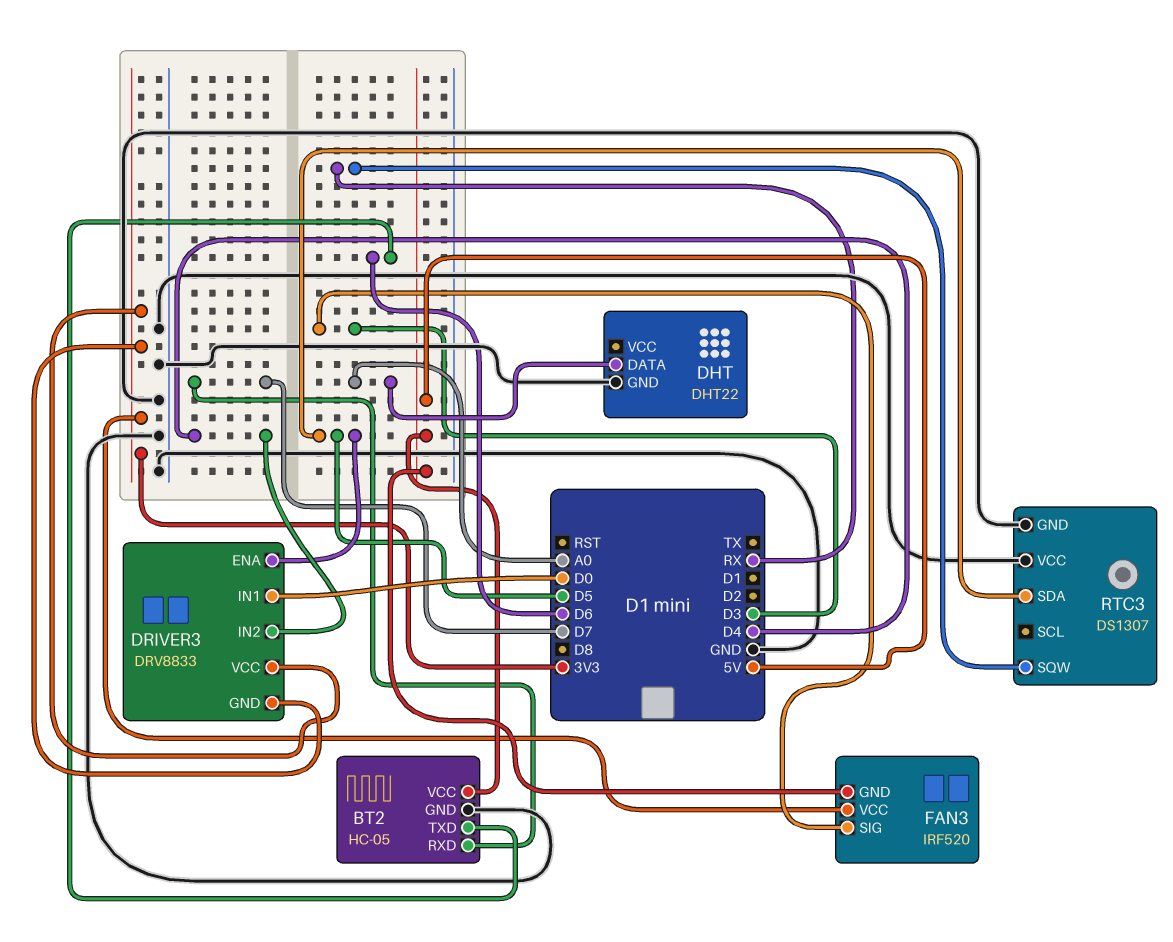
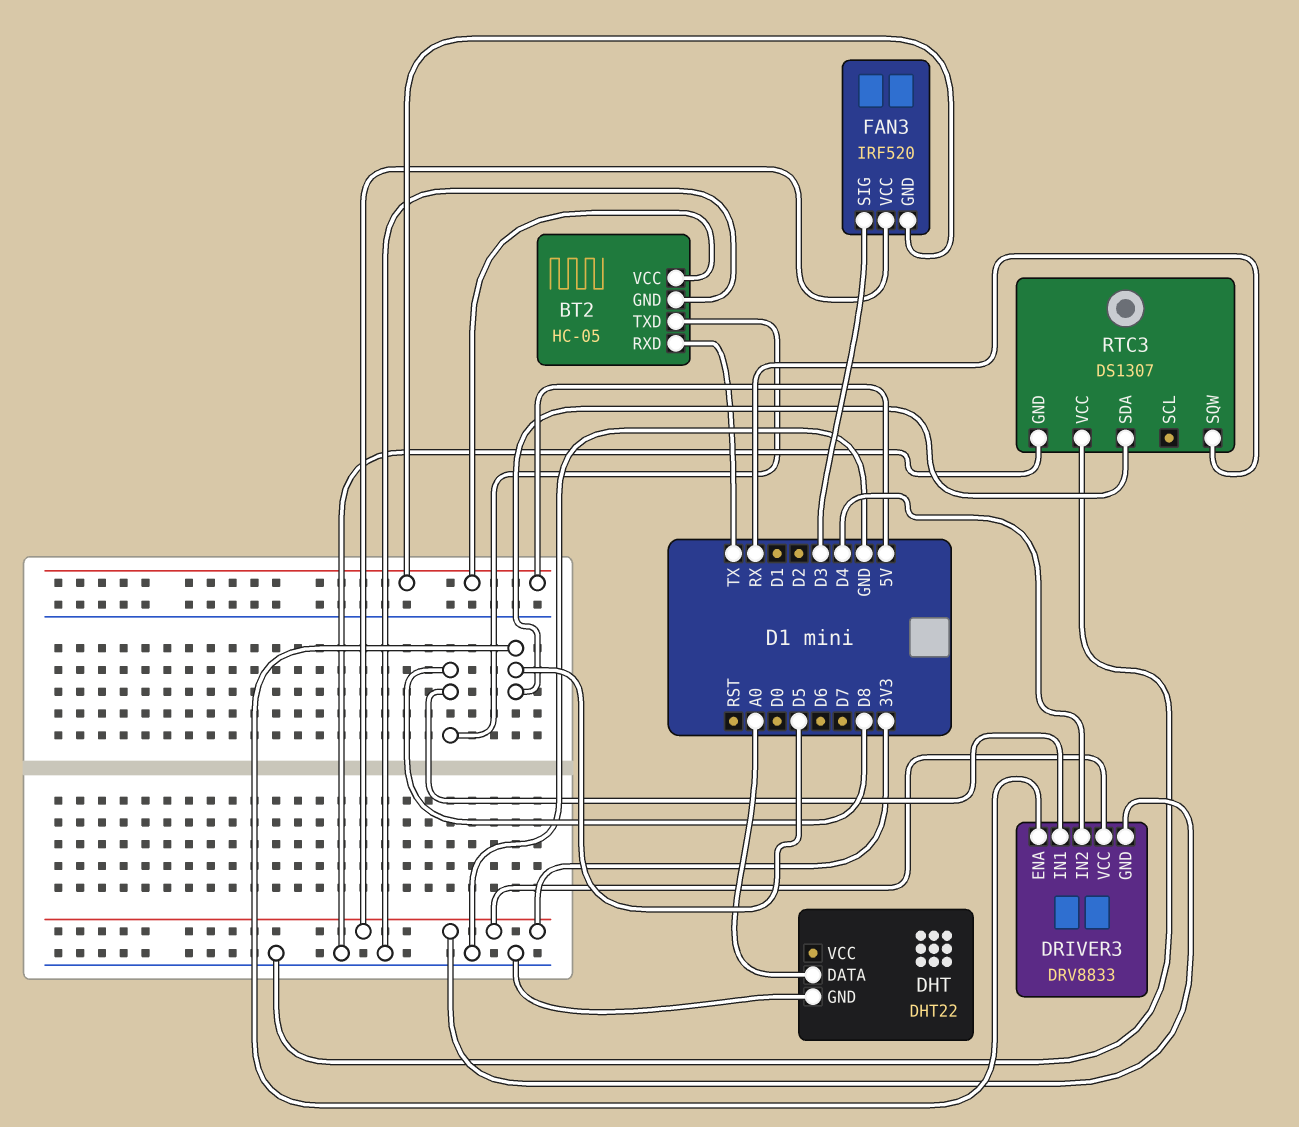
BT2 pin RXD: D7 -> TX
BT2 pin TXD: D6 -> D8
DRIVER3 pin IN1: D0 -> D8

